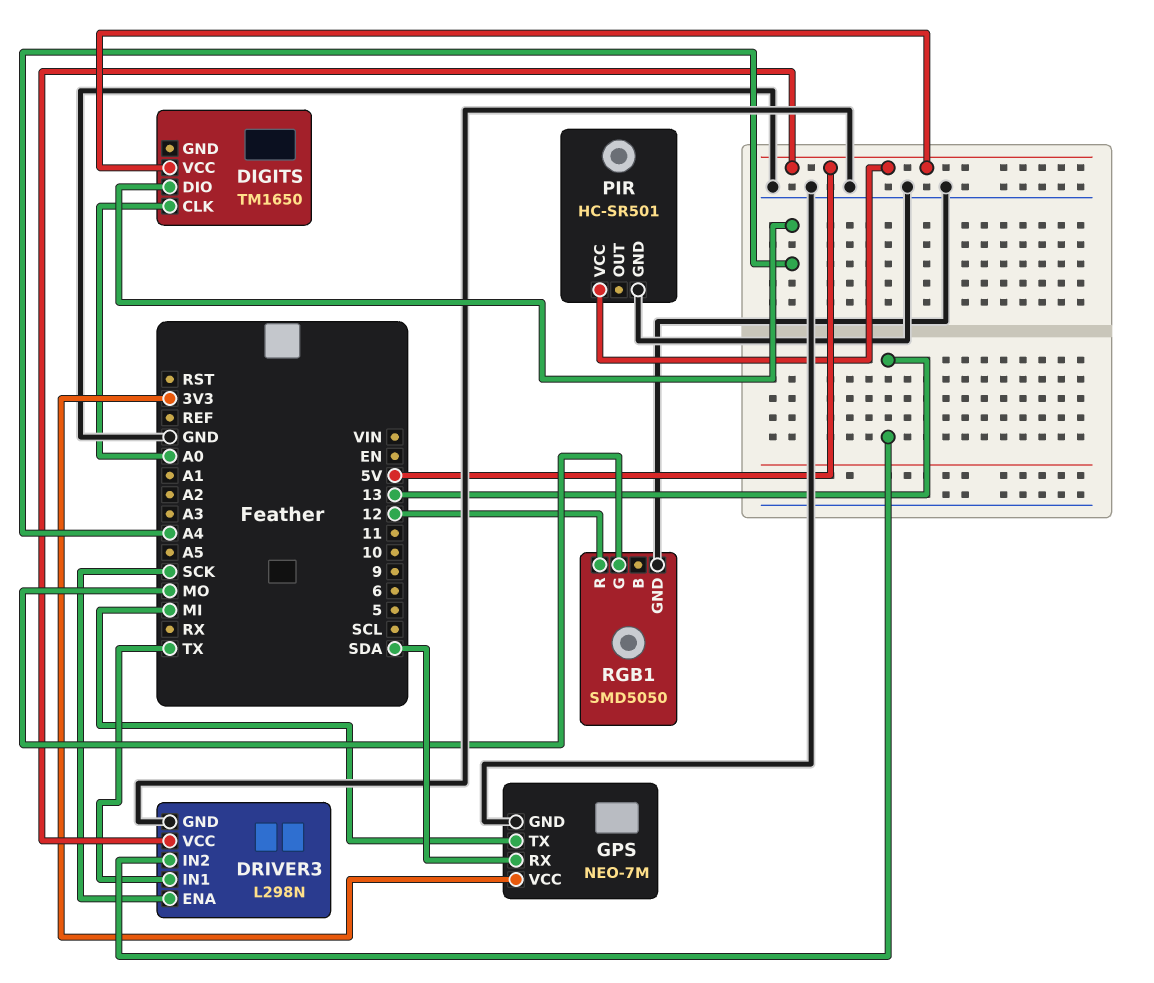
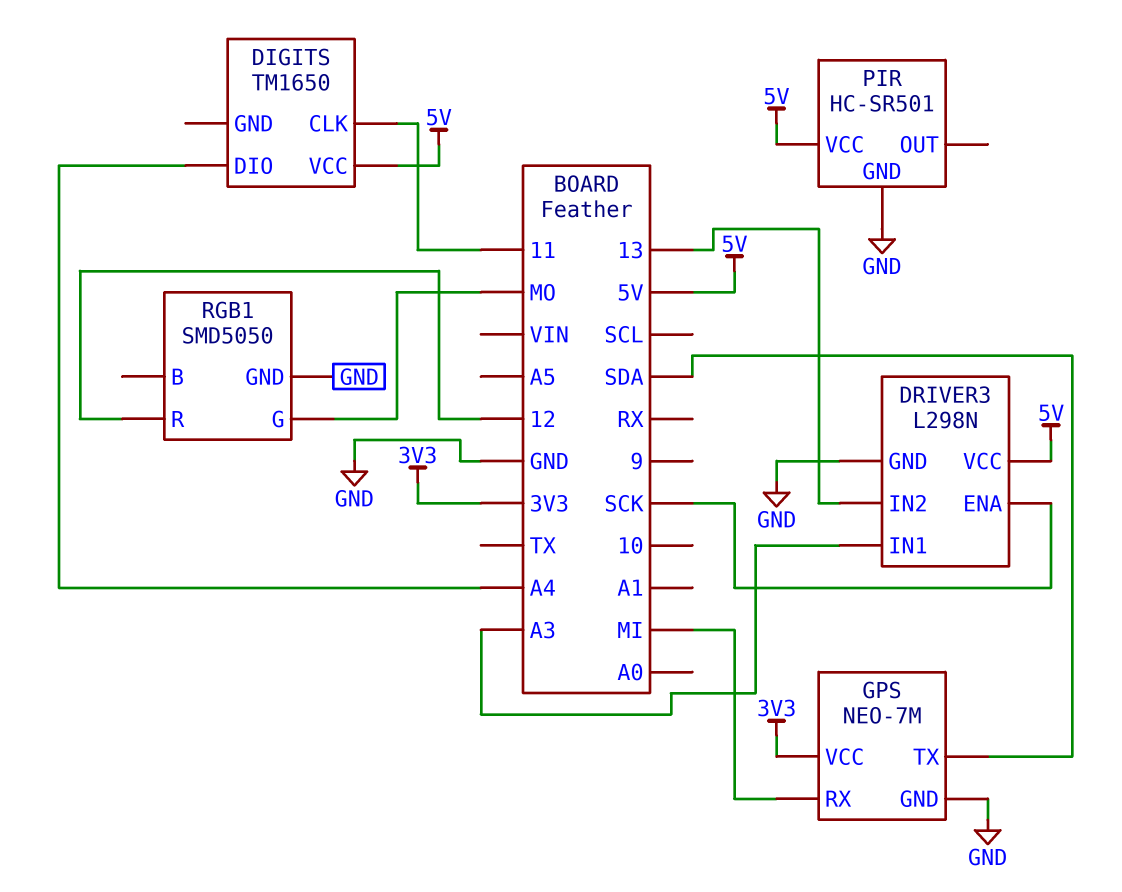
DIGITS pin CLK: A0 -> 11
DRIVER3 pin IN1: TX -> A3
GPS pin RX: SDA -> MI
GPS pin TX: MI -> SDA

